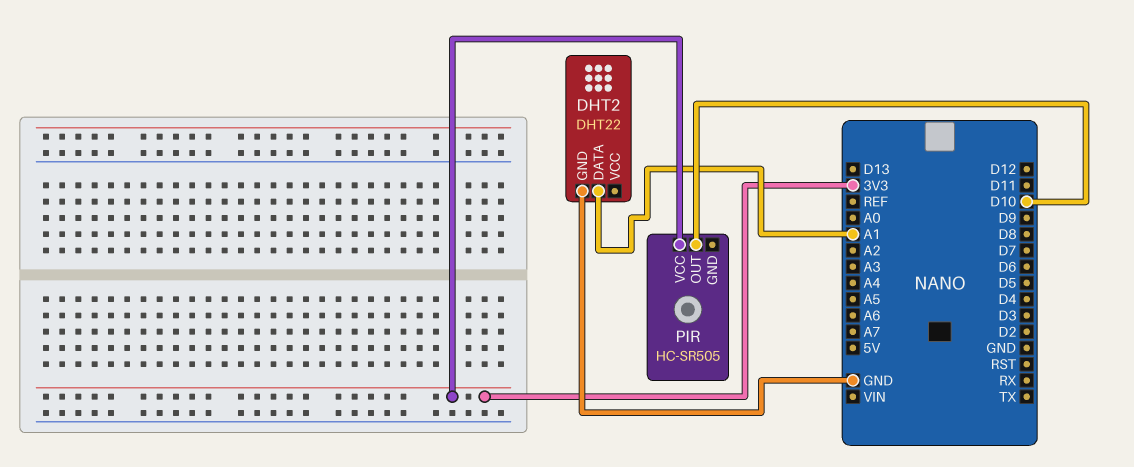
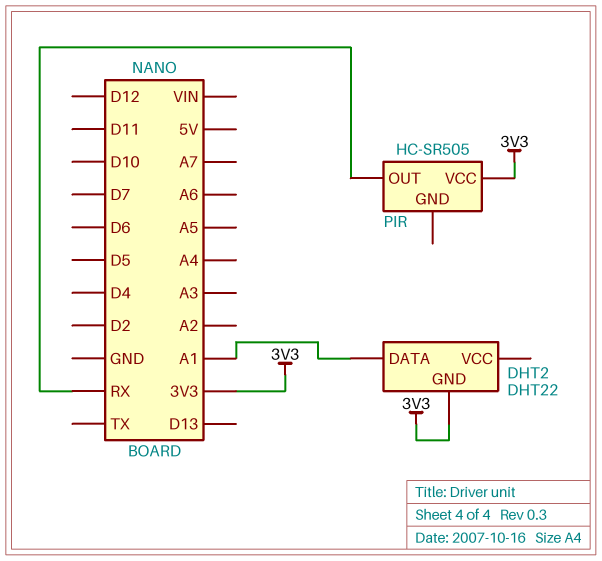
DHT2 pin GND: GND -> 3V3
PIR pin OUT: D10 -> RX

